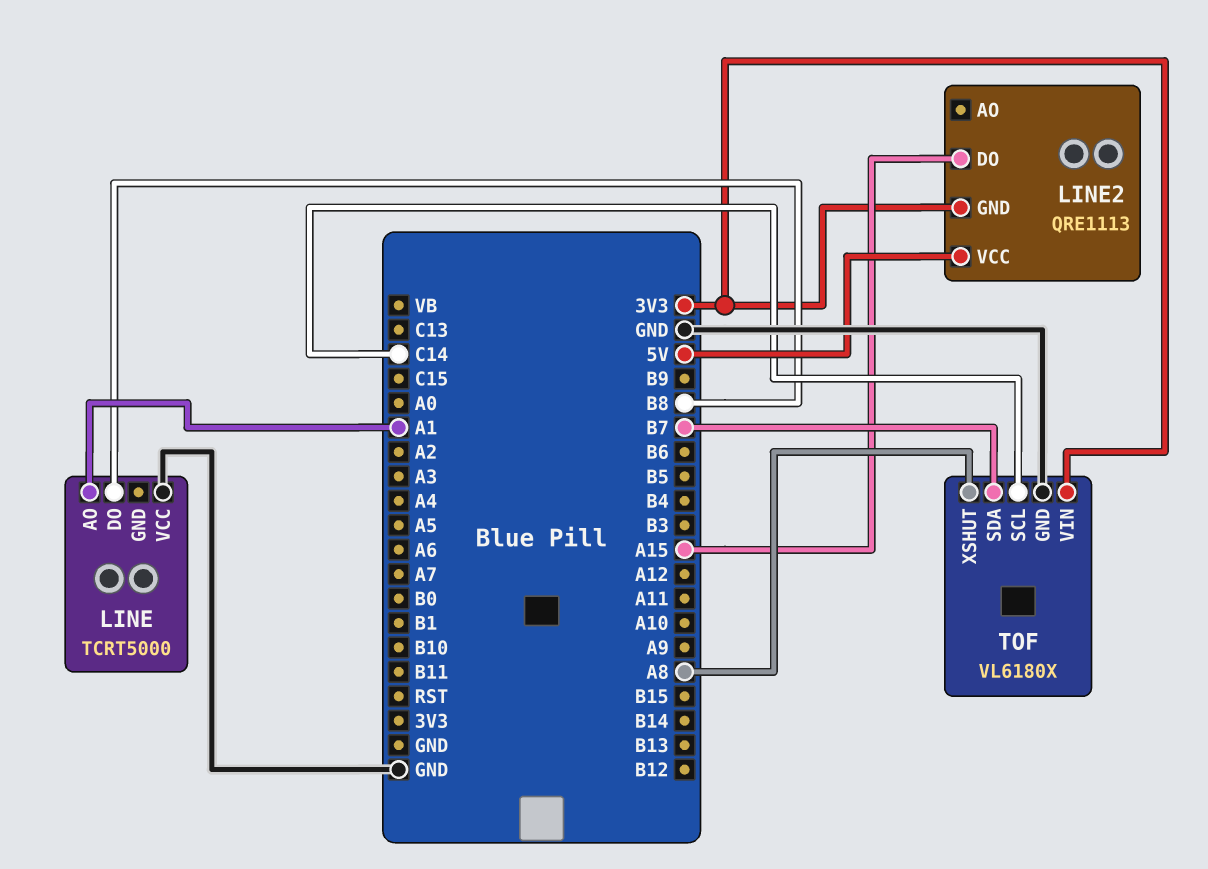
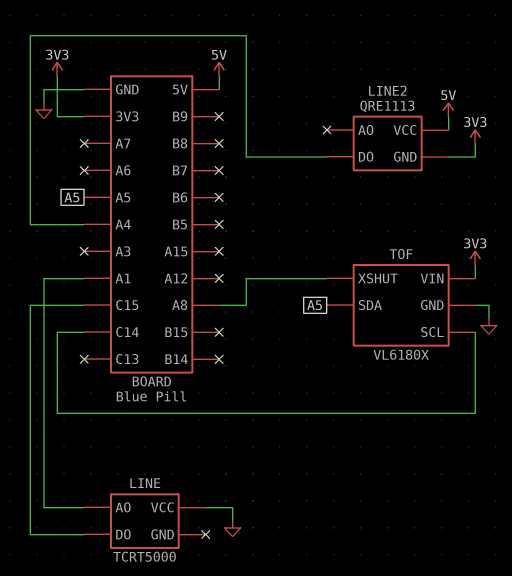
LINE pin DO: B8 -> C15
LINE2 pin DO: A15 -> A4
TOF pin SDA: B7 -> A5

